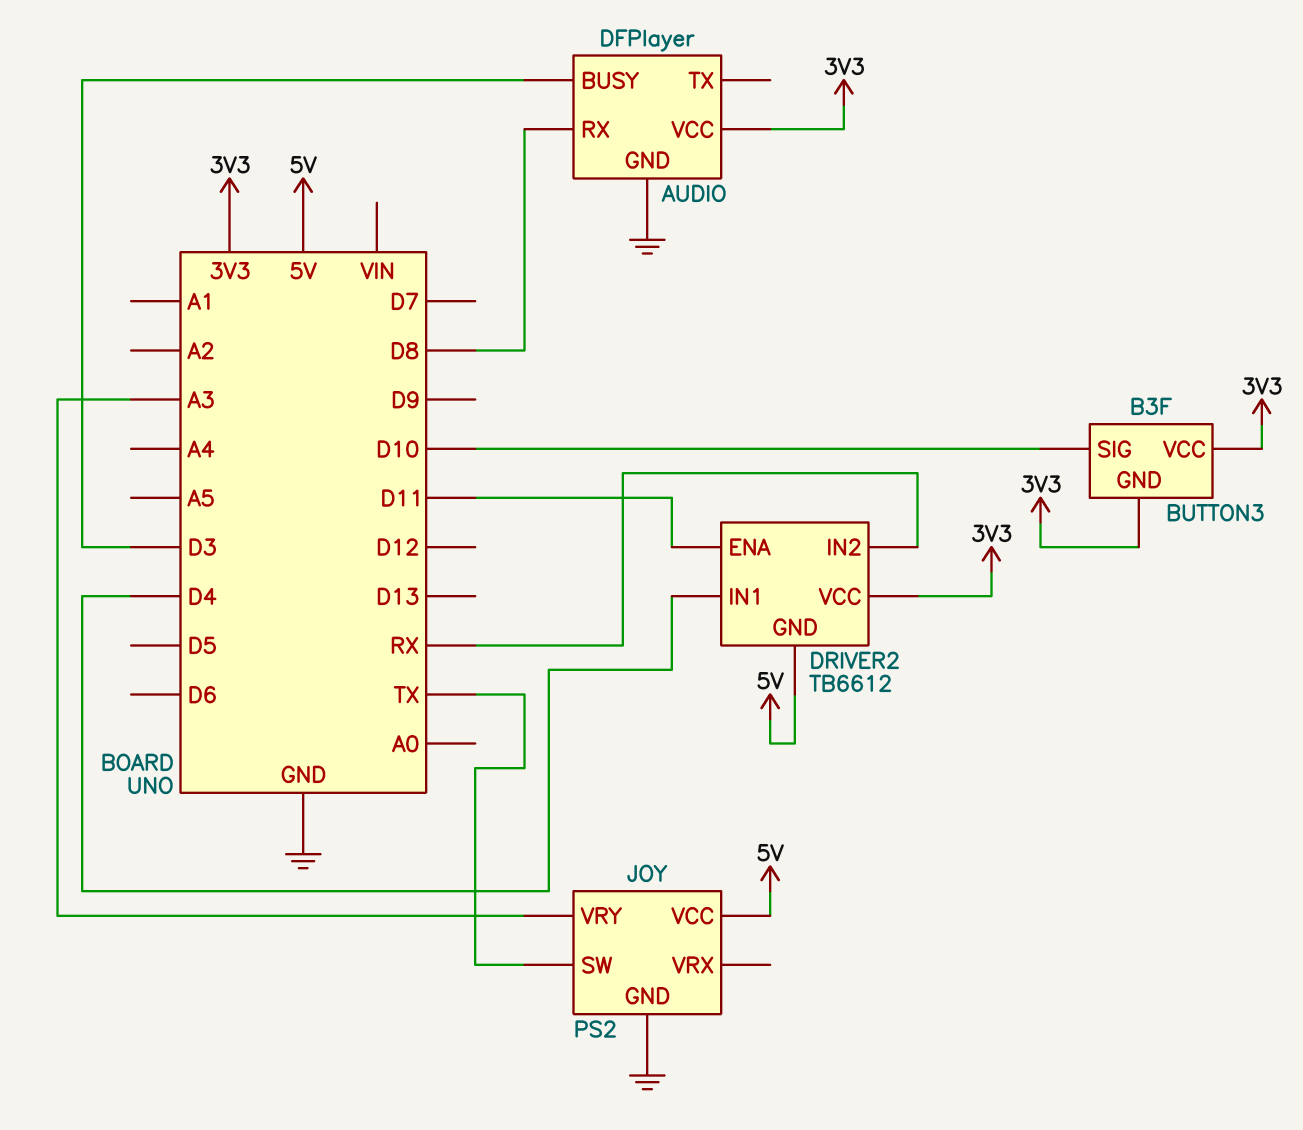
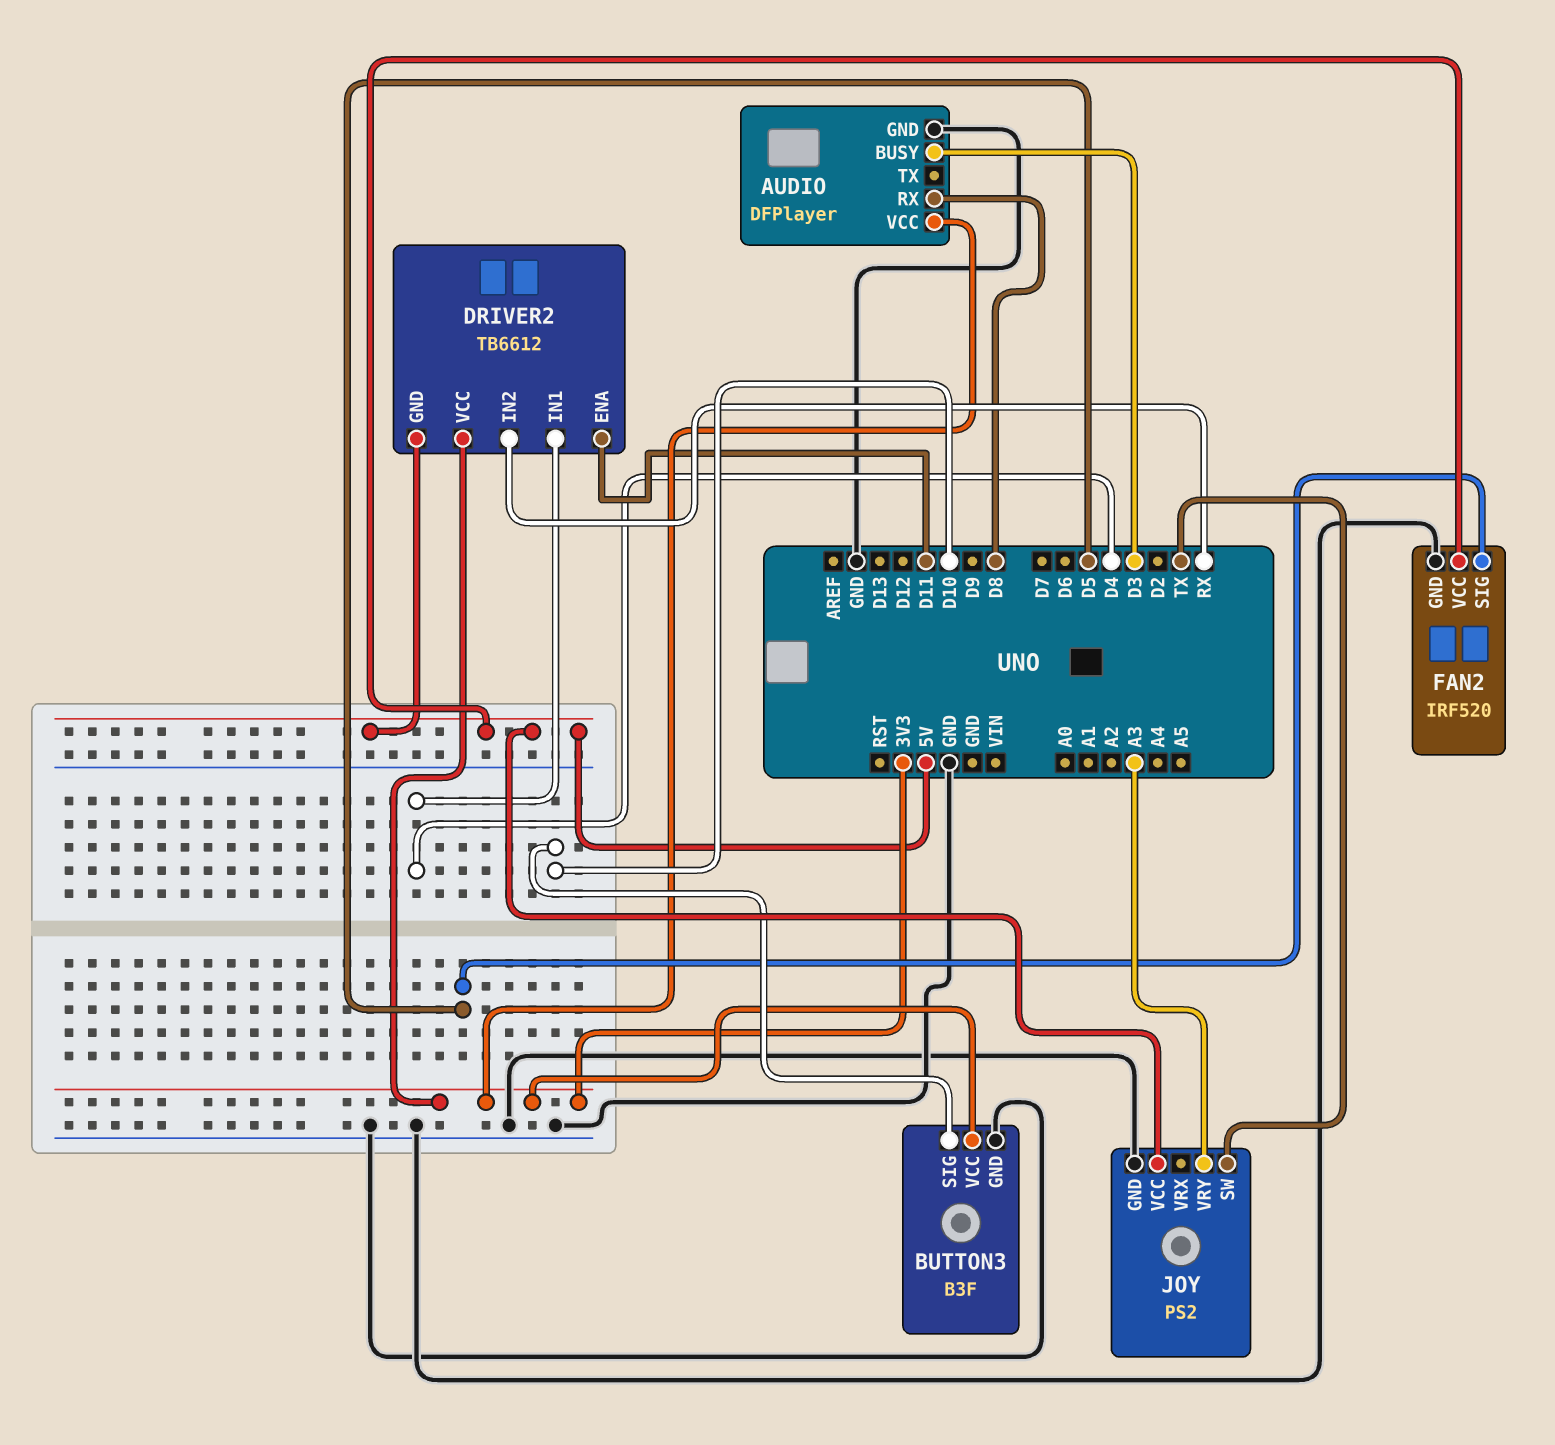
BUTTON3 pin GND: 3V3 -> GND
FAN2: none -> IRF520
FAN2 pin GND: none -> GND
FAN2 pin SIG: none -> D5
FAN2 pin VCC: none -> 5V

